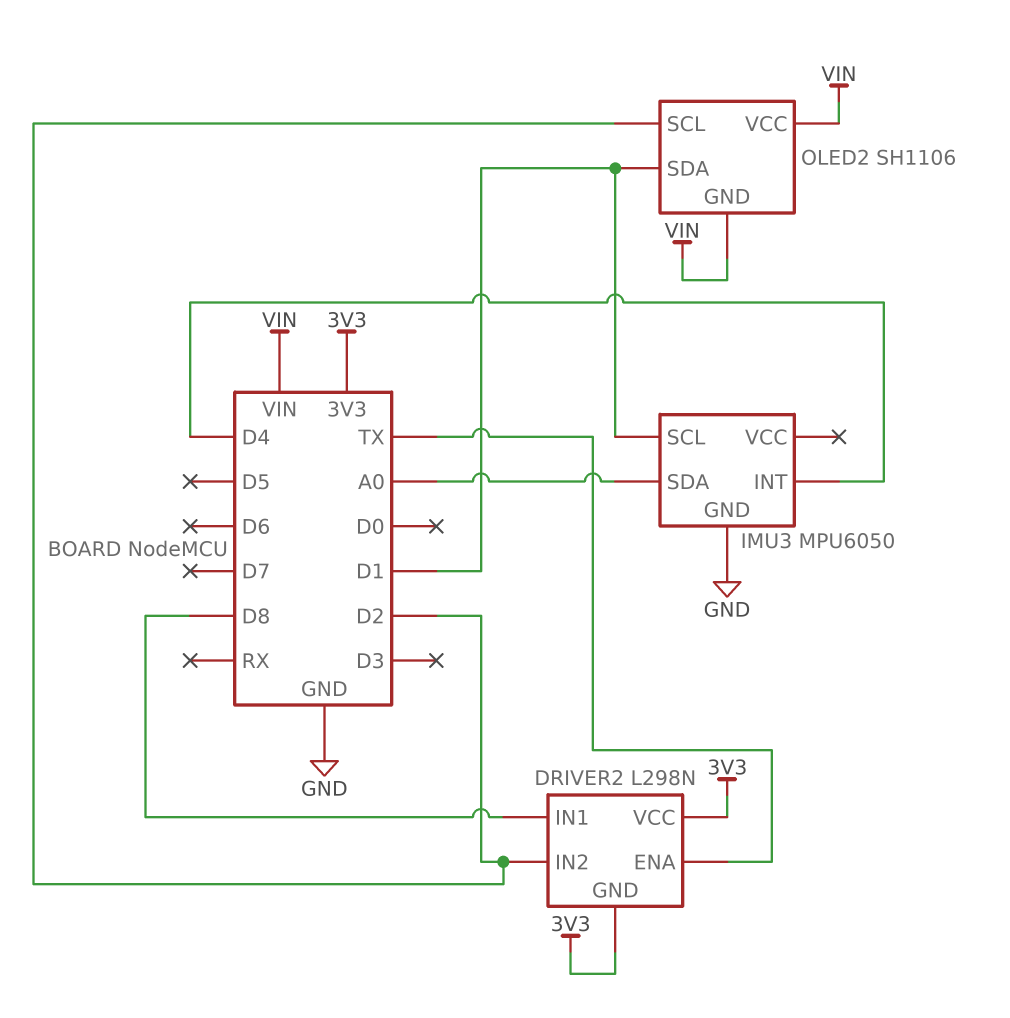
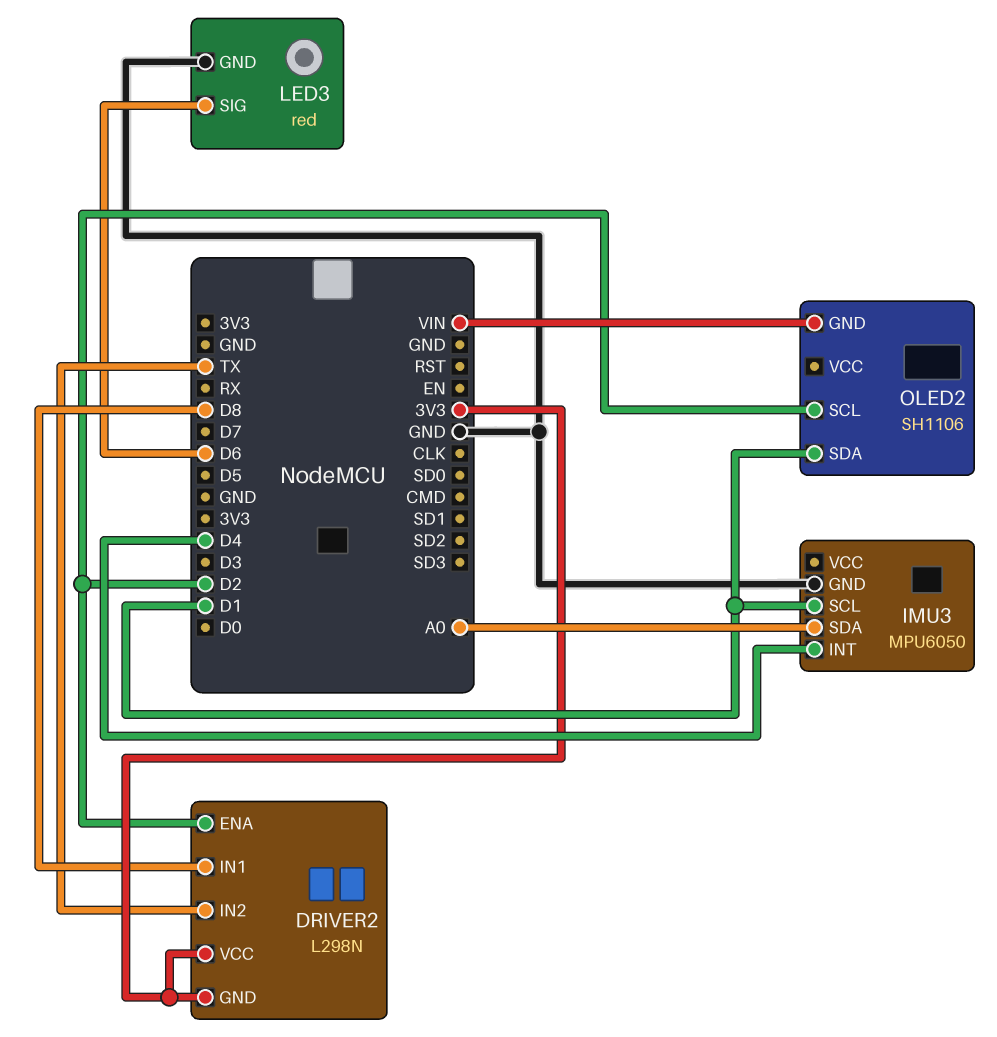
DRIVER2 pin ENA: TX -> D2
DRIVER2 pin IN2: D2 -> TX
LED3: none -> red
LED3 pin GND: none -> GND
LED3 pin SIG: none -> D6
OLED2 pin VCC: VIN -> none

